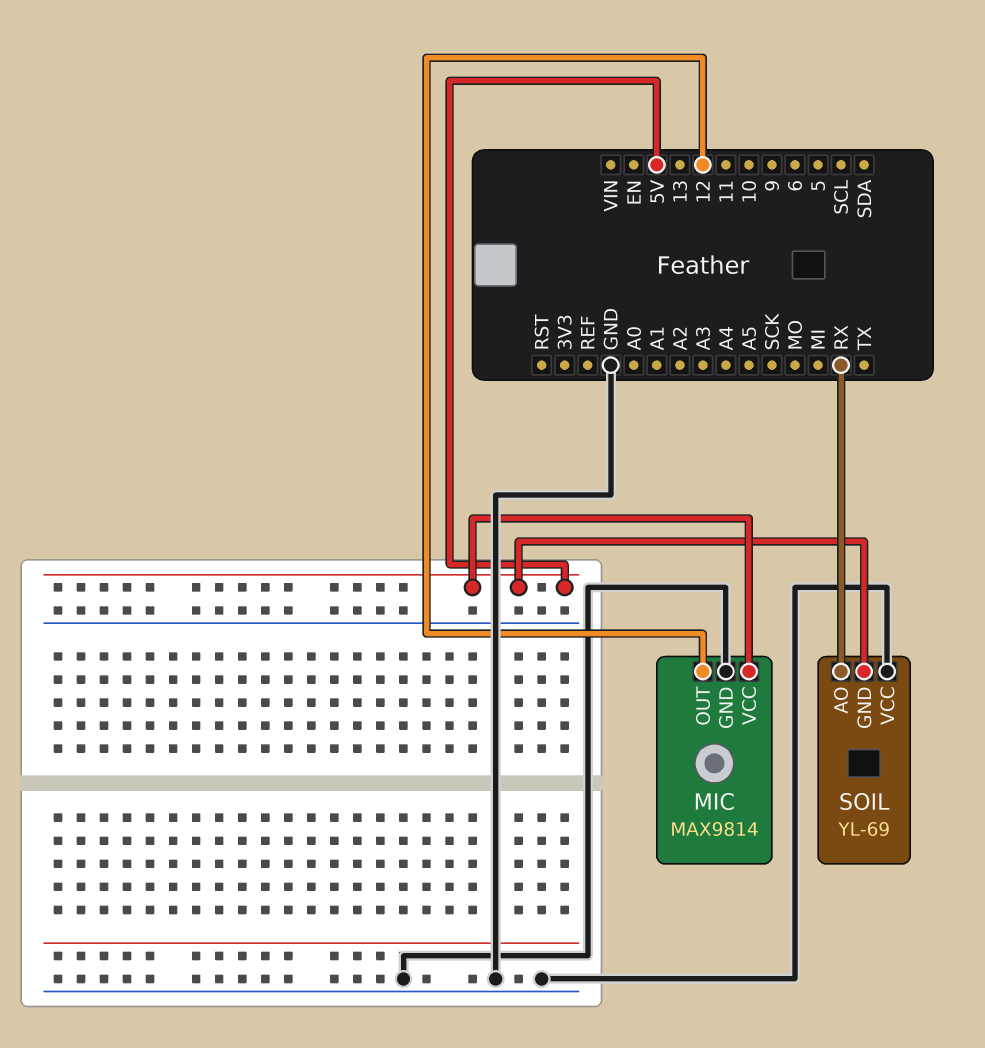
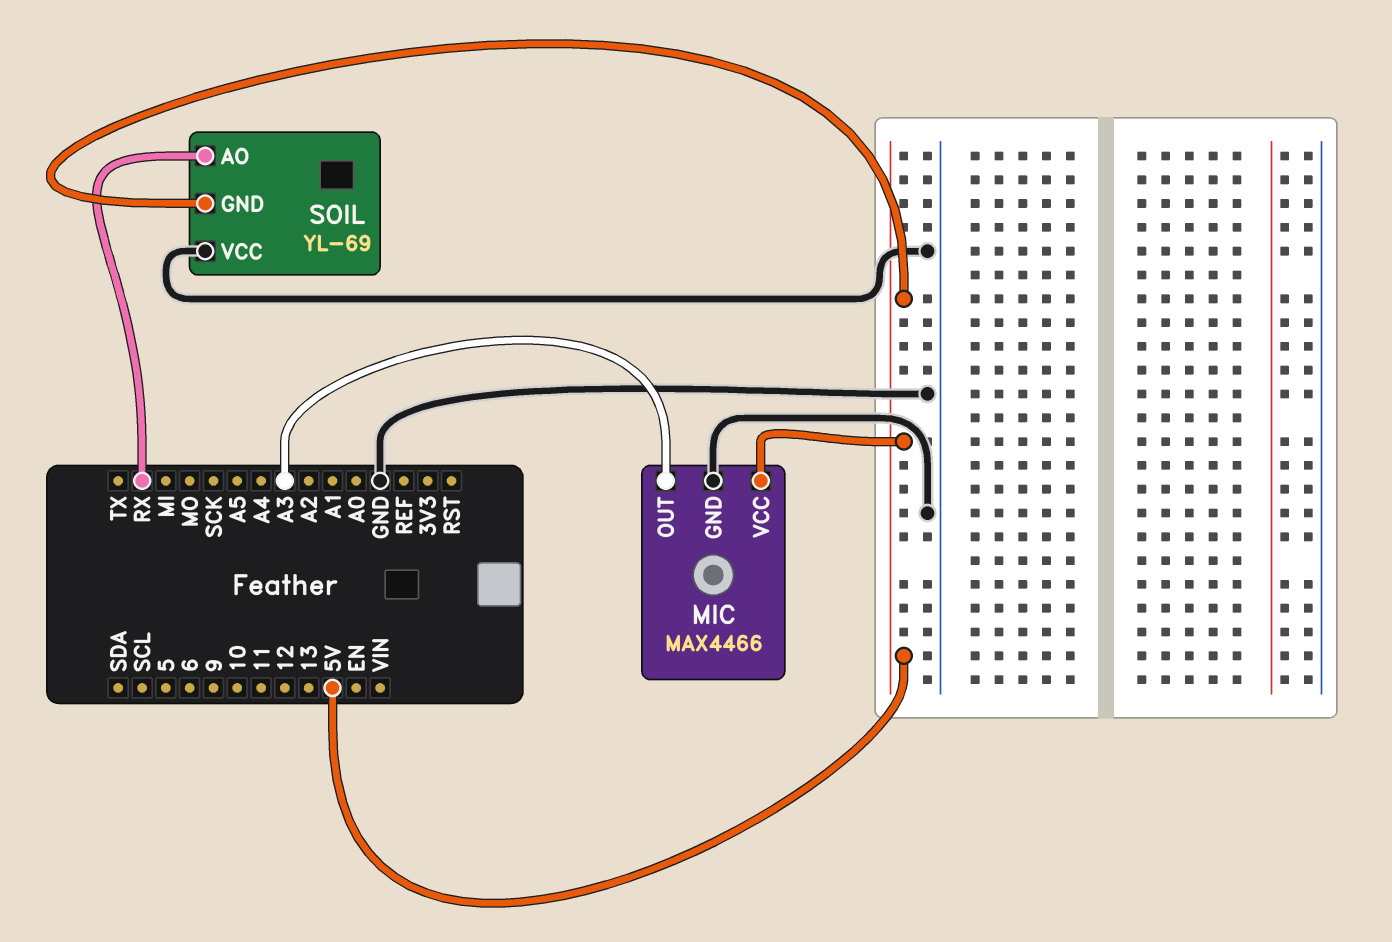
MIC: MAX9814 -> MAX4466
MIC pin OUT: 12 -> A3

